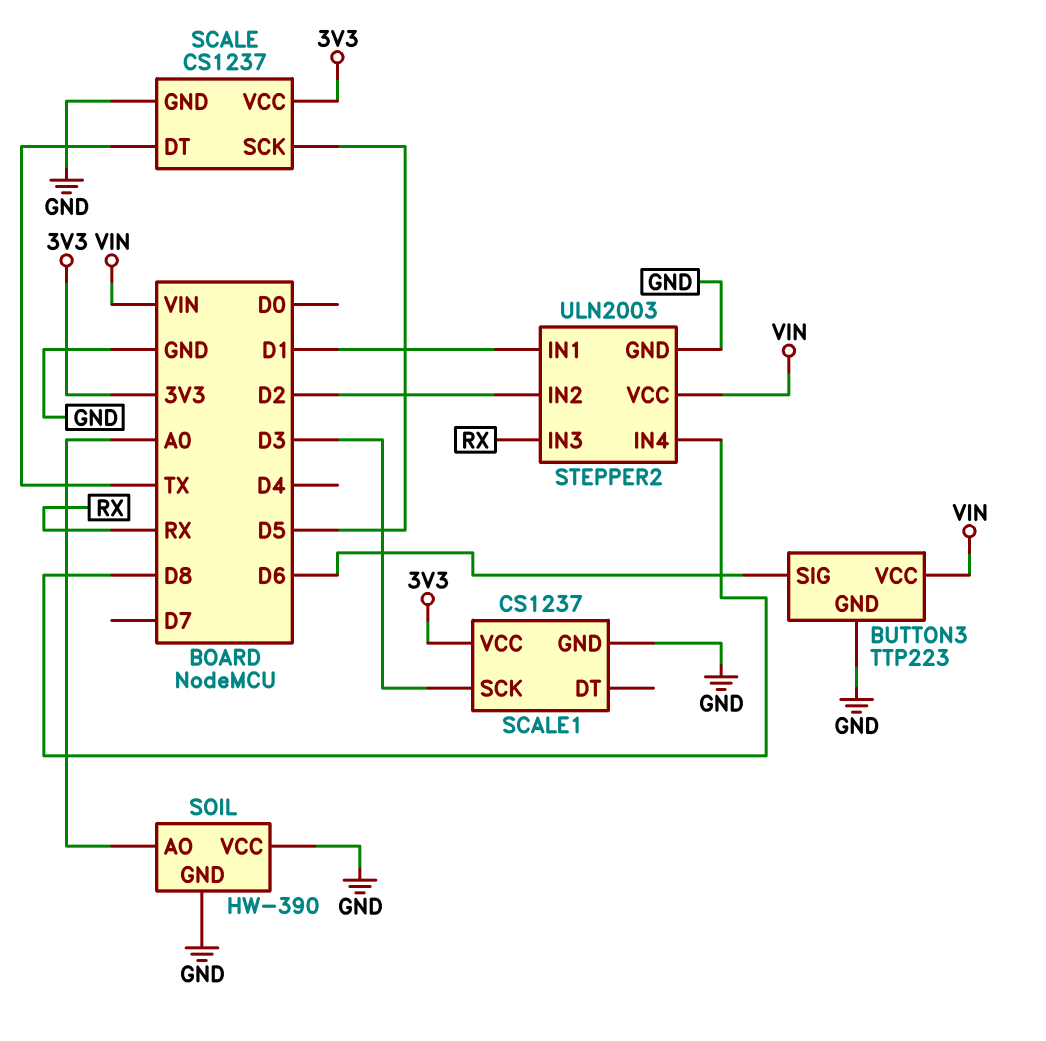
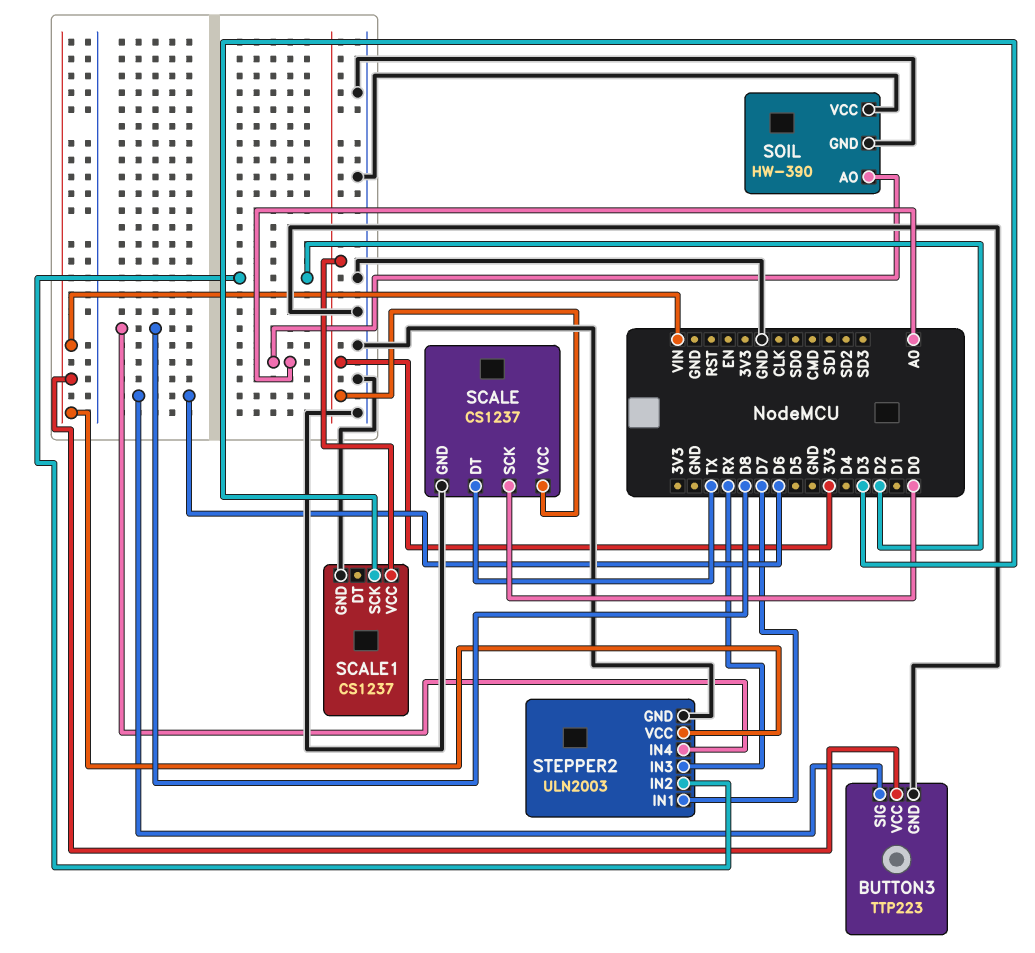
SCALE pin SCK: D5 -> D0
STEPPER2 pin IN1: D1 -> D7

